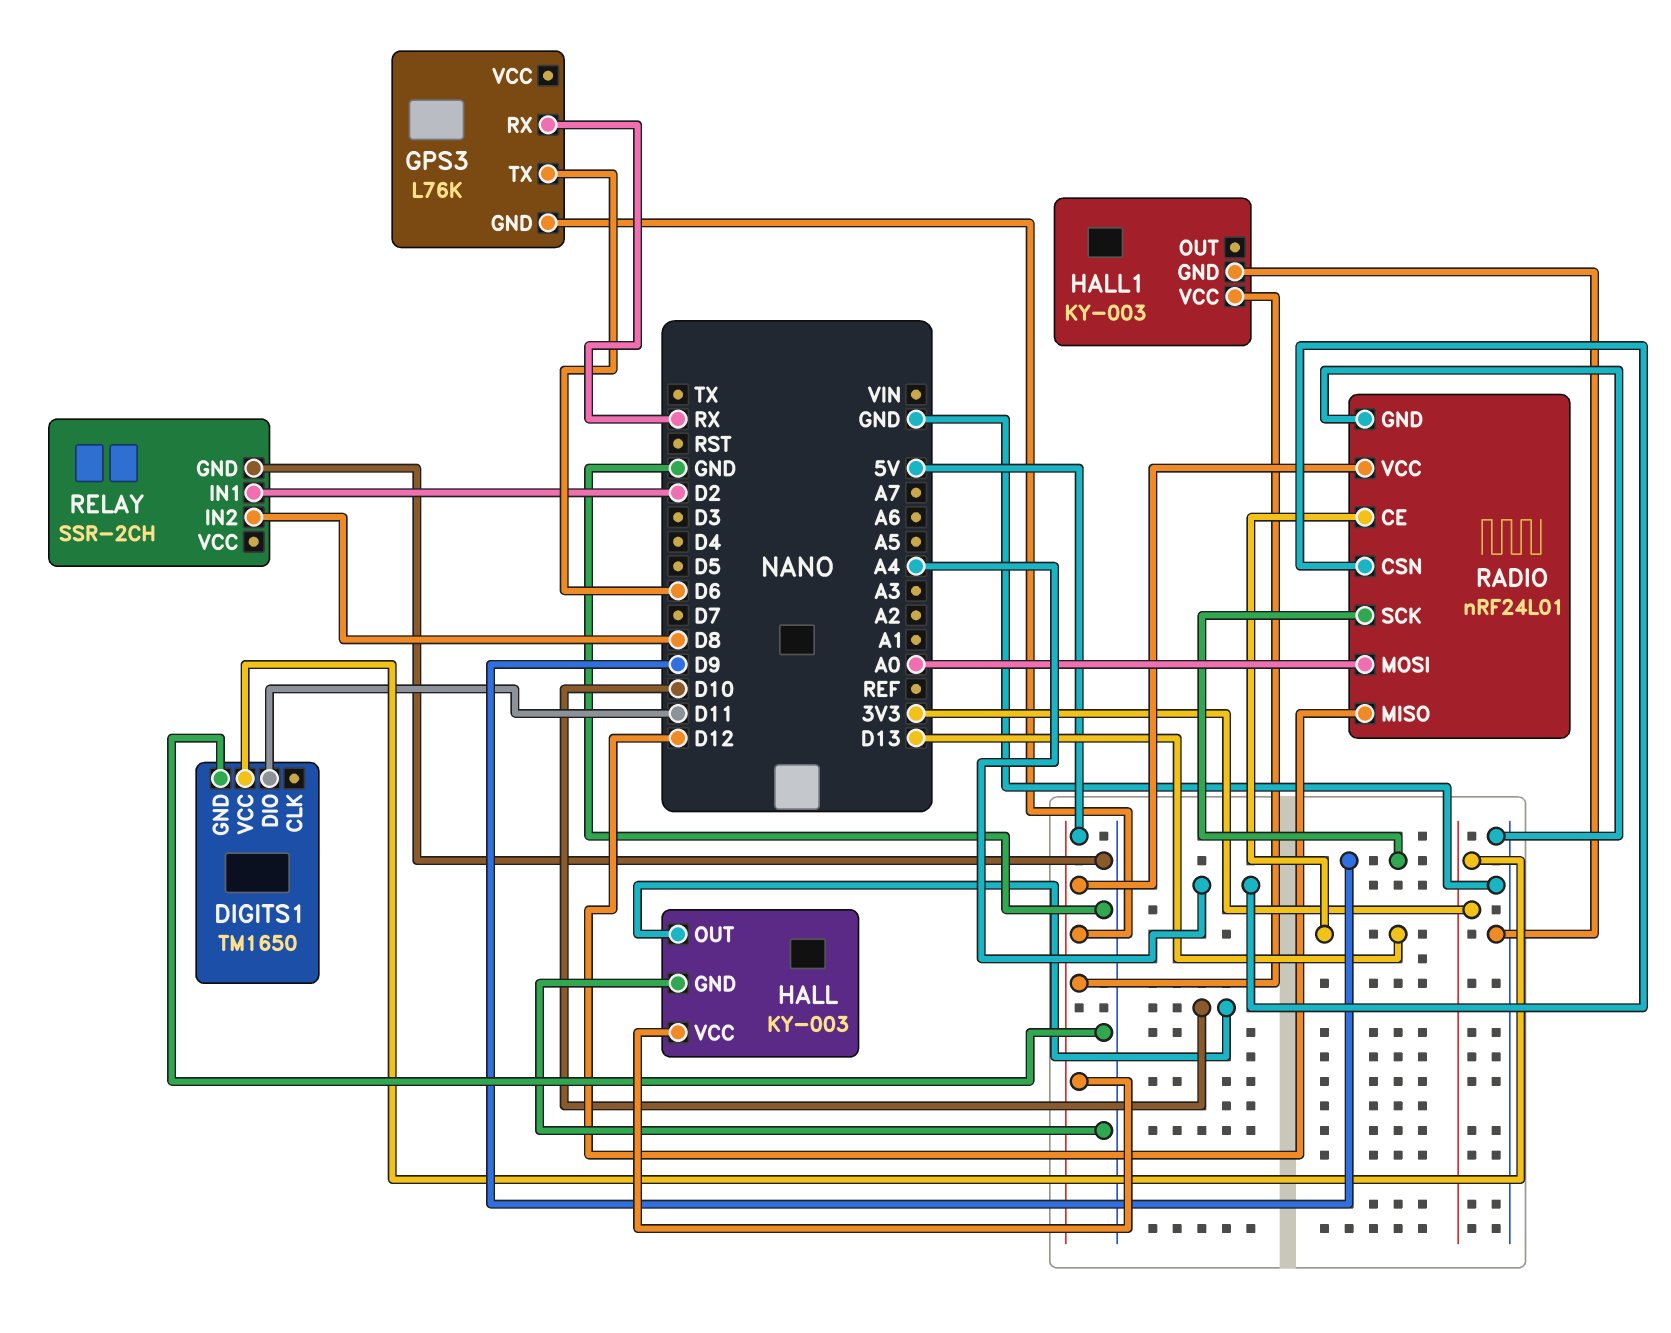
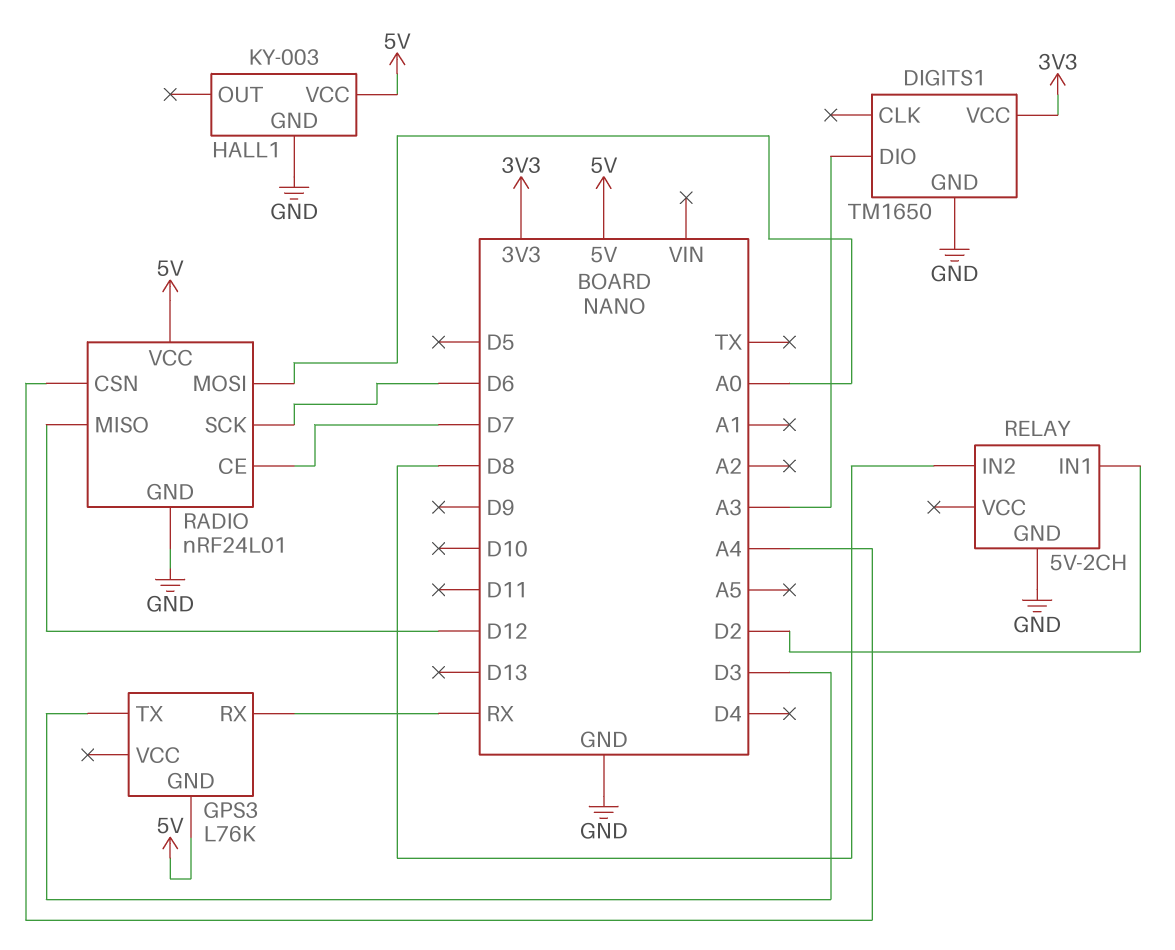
DIGITS1 pin DIO: D11 -> A3
GPS3 pin TX: D6 -> D3
HALL: KY-003 -> none
HALL pin GND: GND -> none
HALL pin OUT: D10 -> none
HALL pin VCC: 5V -> none
RADIO pin CE: D13 -> D7
RADIO pin SCK: D9 -> D6
RELAY: SSR-2CH -> 5V-2CH

